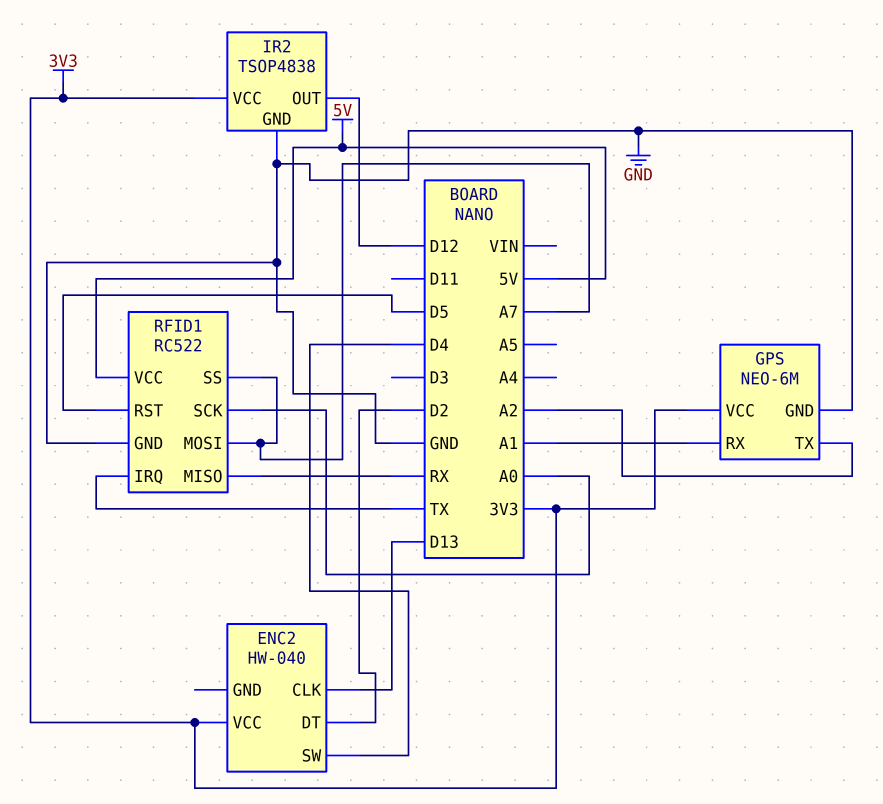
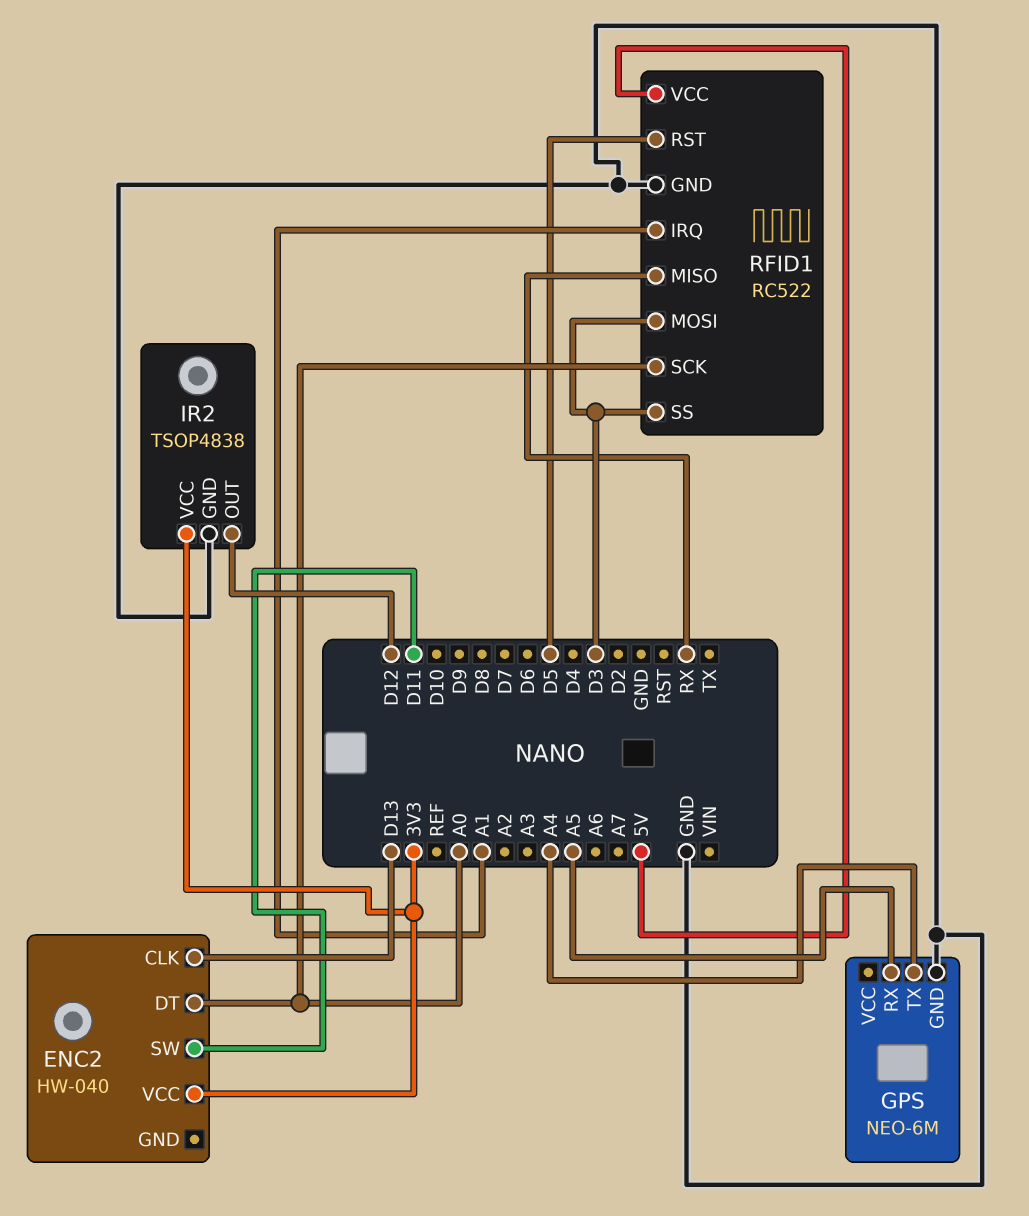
ENC2 pin DT: D2 -> A0
ENC2 pin SW: D4 -> D11
GPS pin RX: A1 -> A5
GPS pin TX: A2 -> A4
GPS pin VCC: 3V3 -> none
RFID1 pin IRQ: TX -> A1
RFID1 pin MOSI: A7 -> D3
RFID1 pin SS: A7 -> D3

